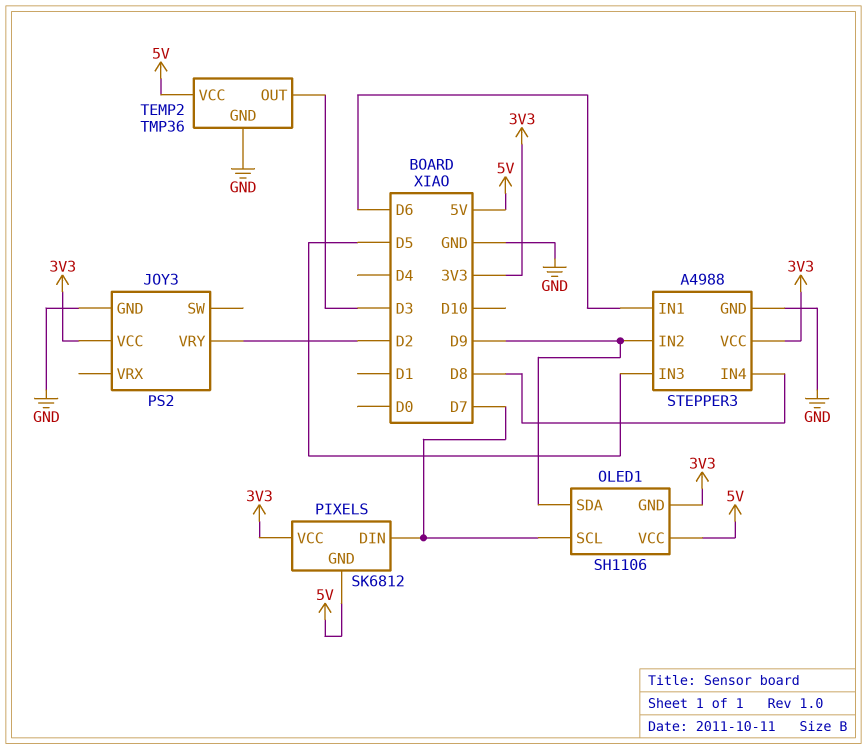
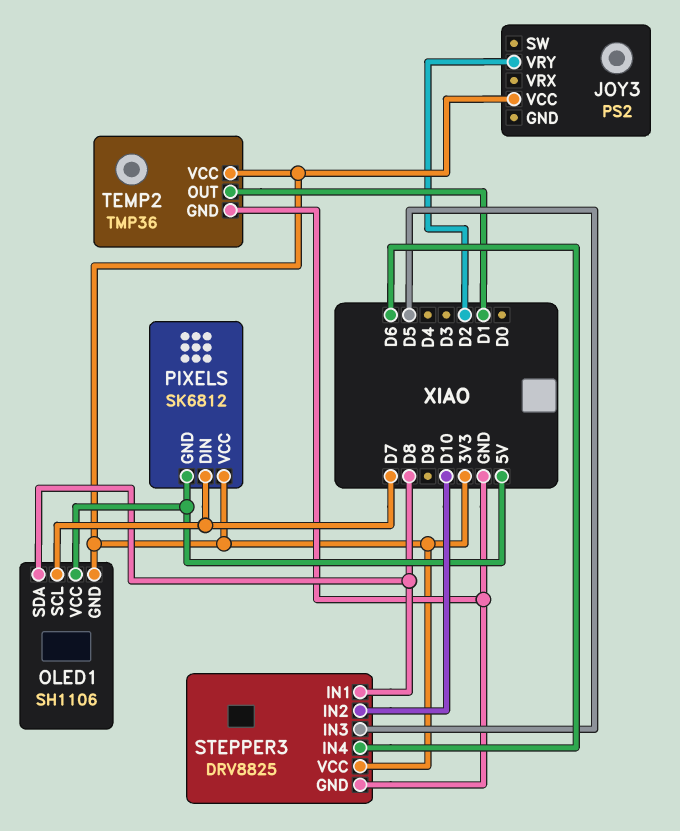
JOY3 pin GND: GND -> none
OLED1 pin SDA: D9 -> D8
STEPPER3: A4988 -> DRV8825
STEPPER3 pin IN1: D6 -> D8
STEPPER3 pin IN2: D9 -> D10
STEPPER3 pin IN4: D8 -> D6
TEMP2 pin OUT: D3 -> D1
TEMP2 pin VCC: 5V -> 3V3

